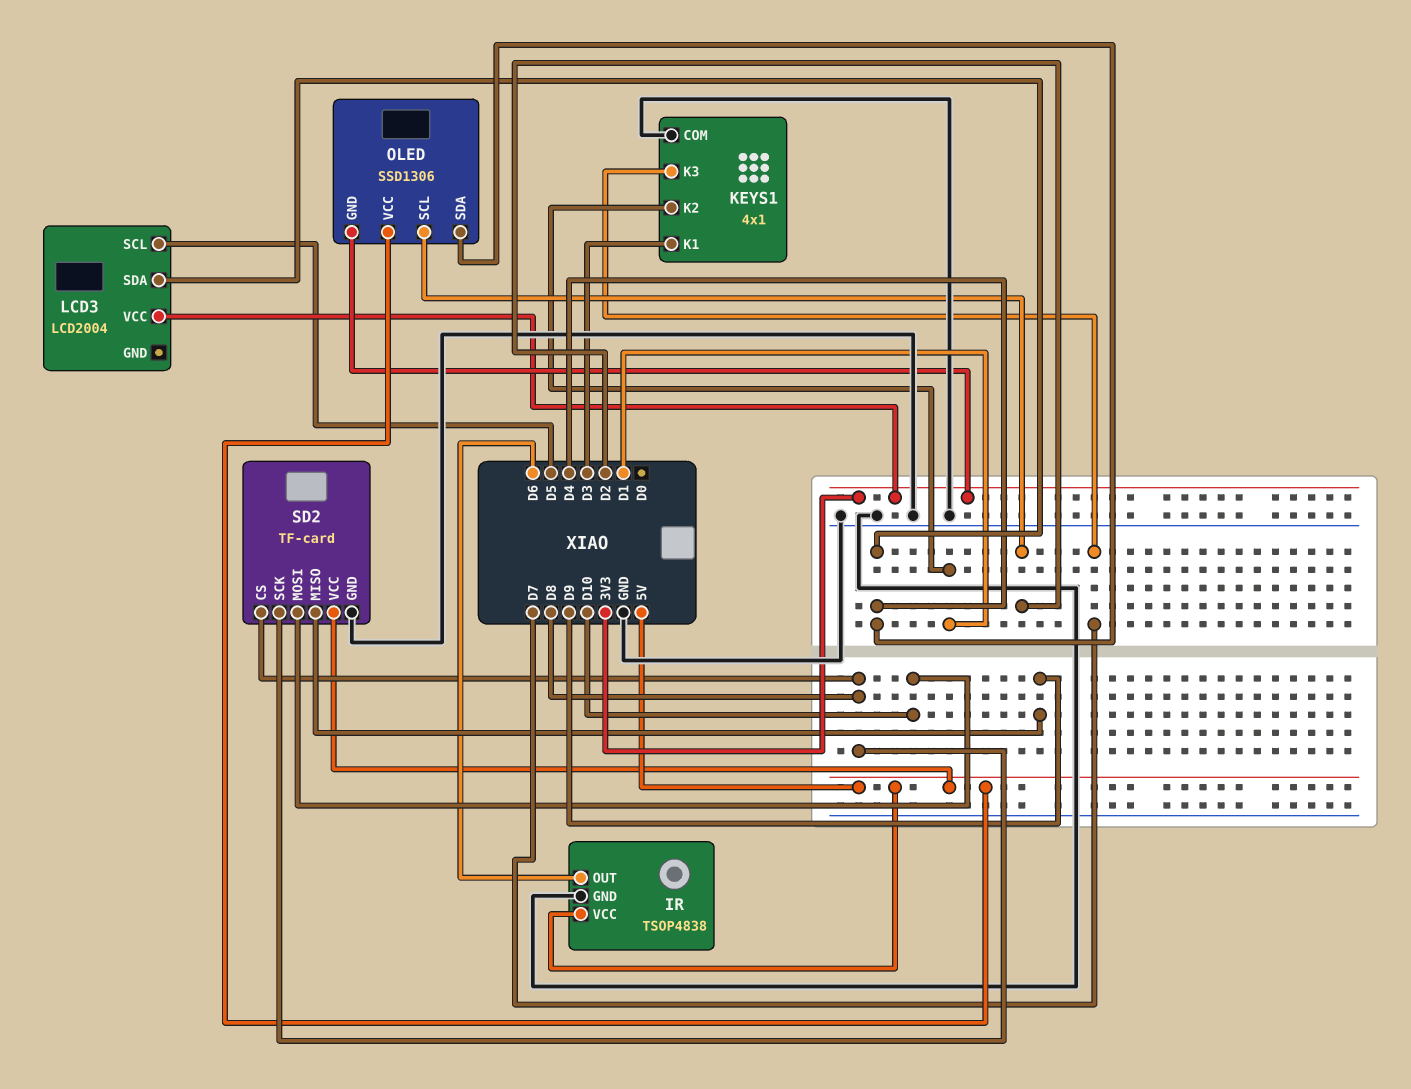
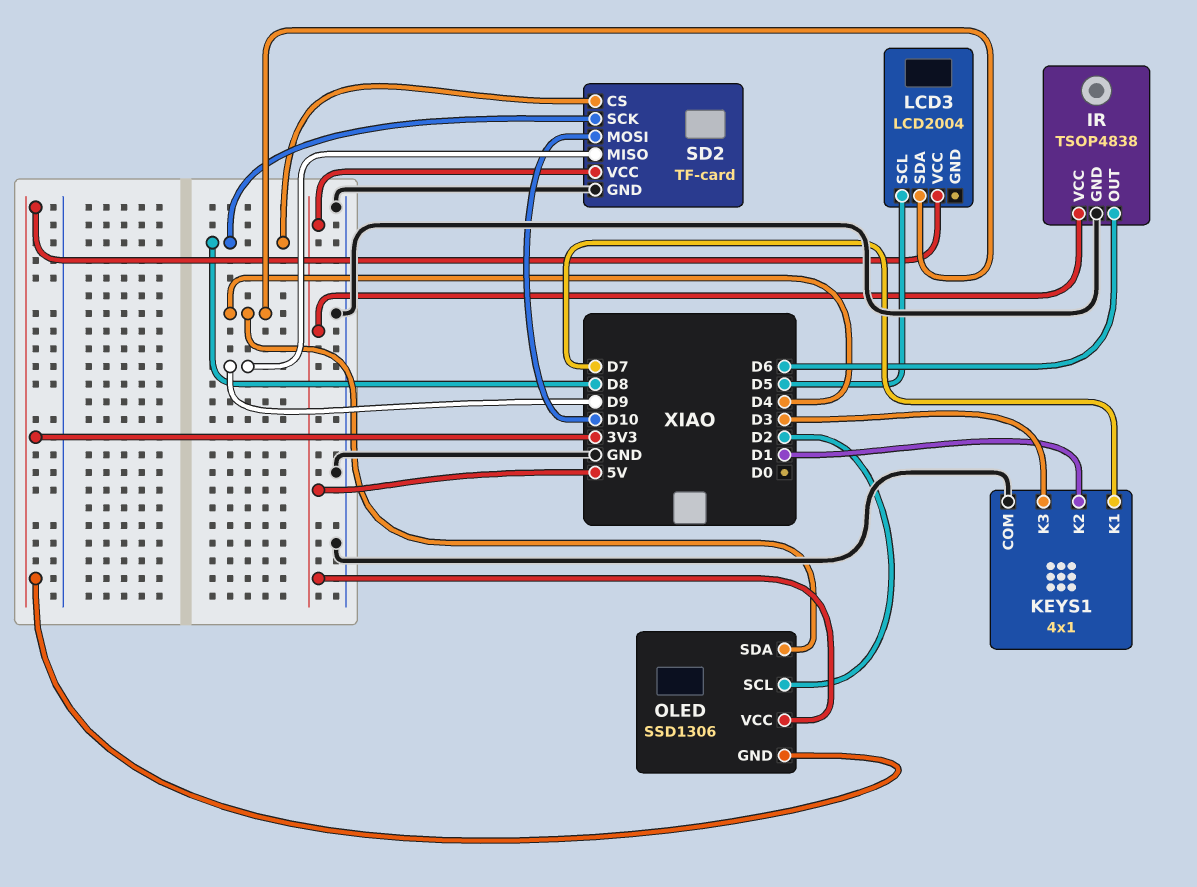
KEYS1 pin K1: D3 -> D7
KEYS1 pin K3: D7 -> D3

